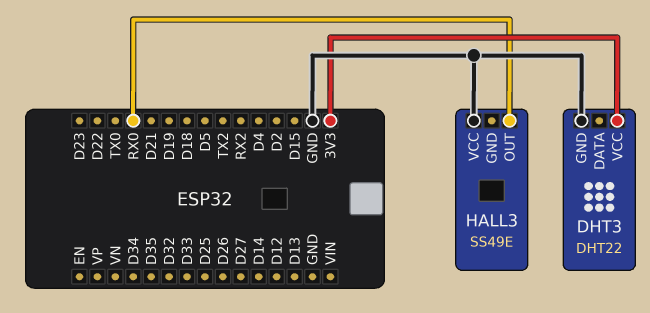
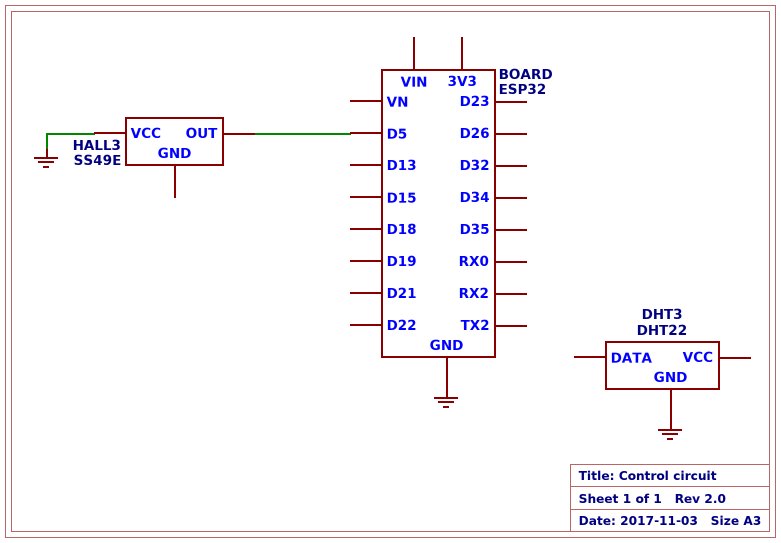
DHT3 pin VCC: 3V3 -> none
HALL3 pin OUT: RX0 -> D5

